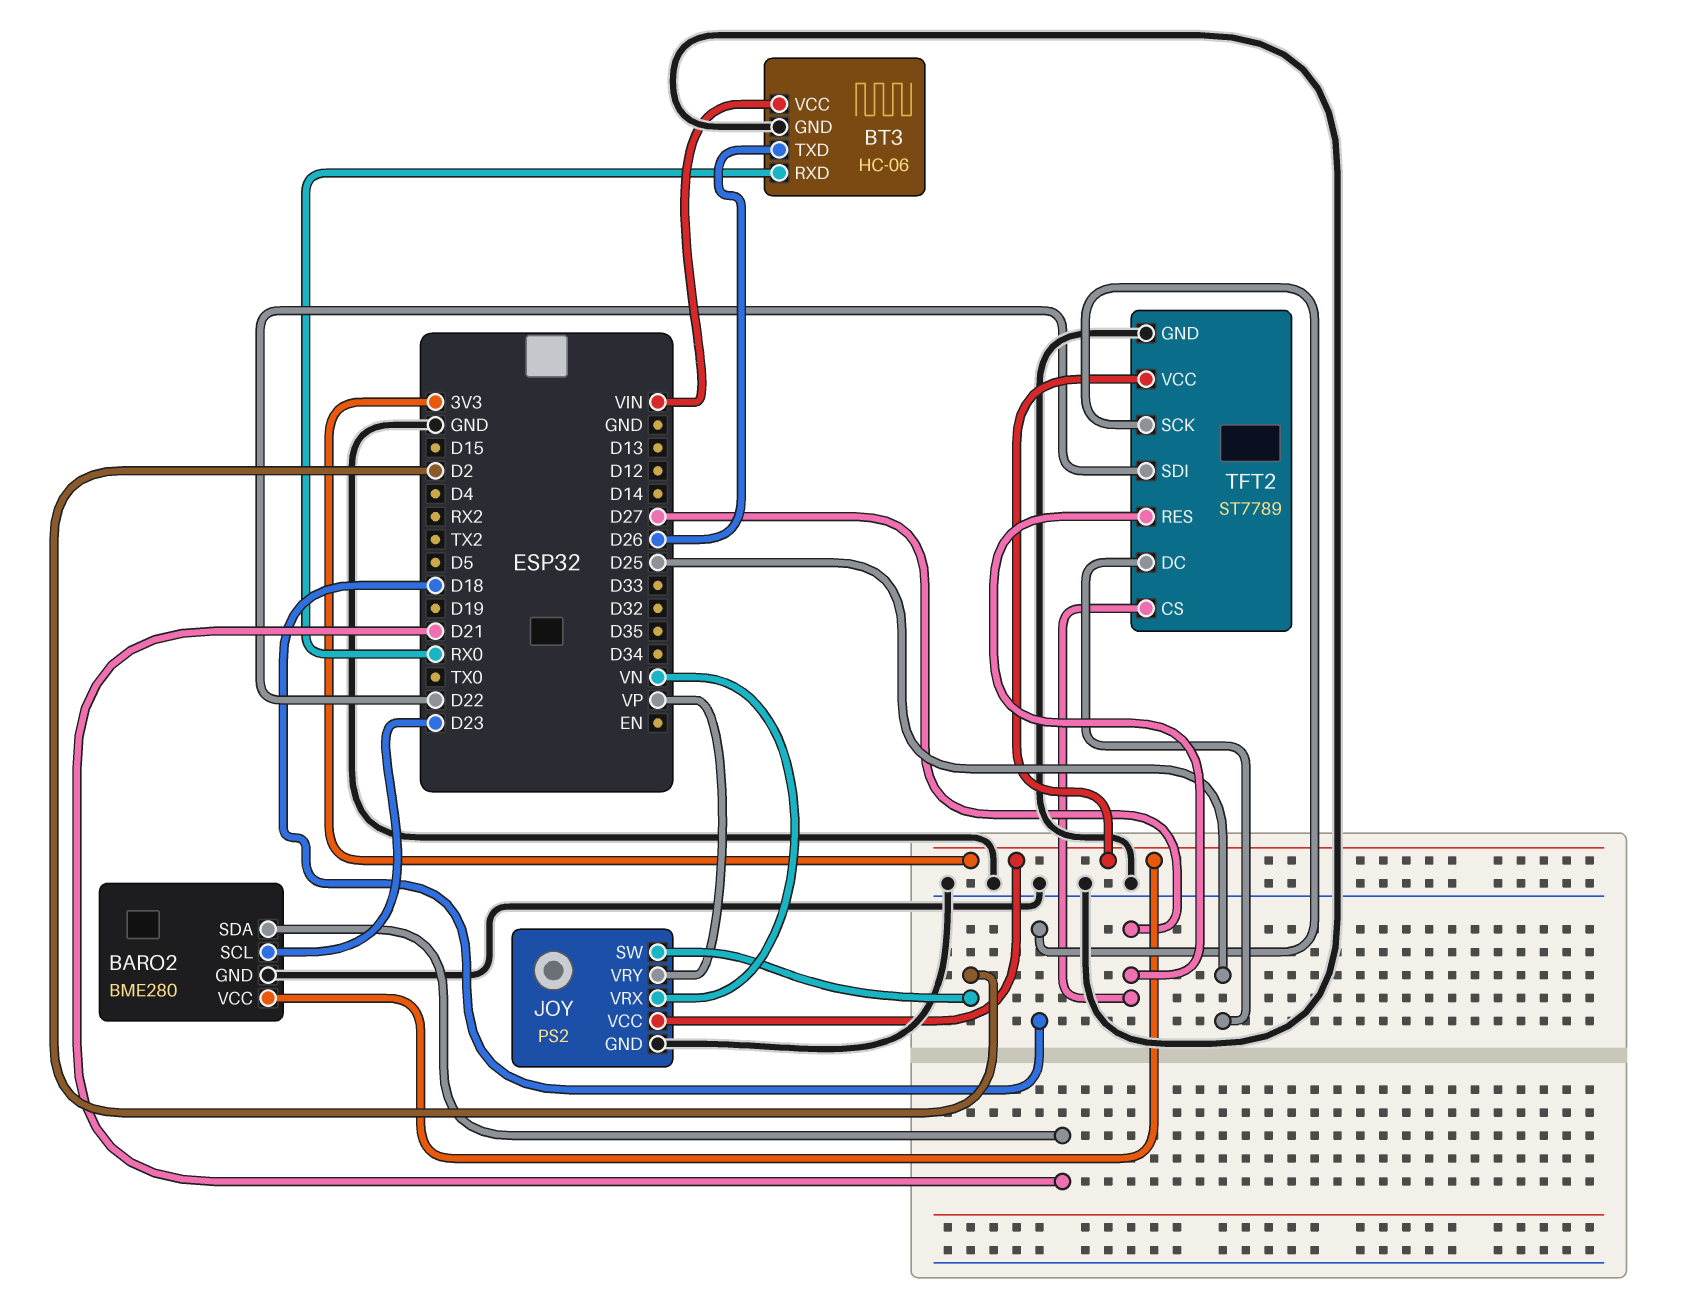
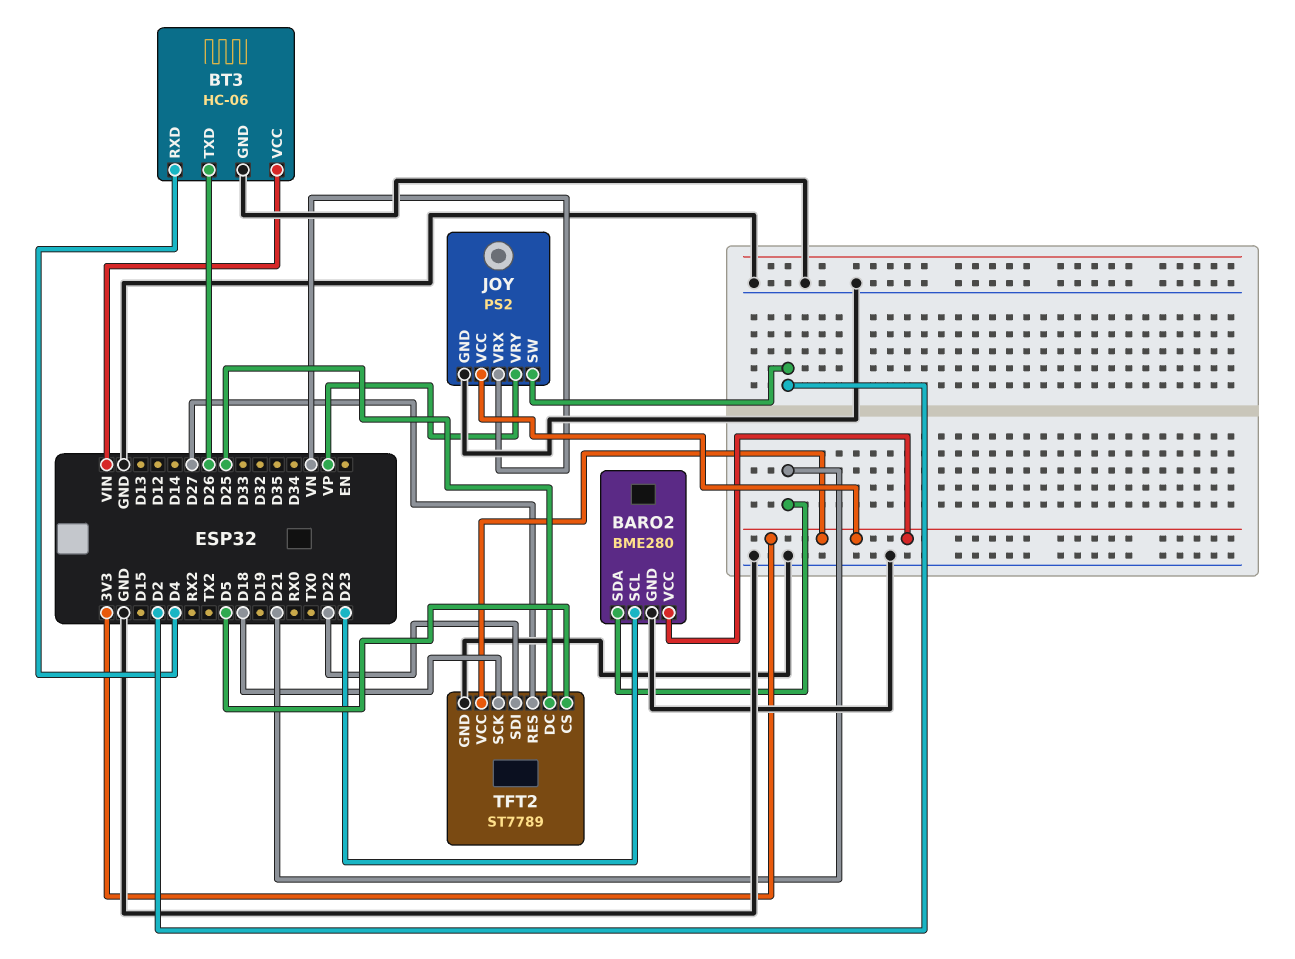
BT3 pin RXD: RX0 -> D4
TFT2 pin CS: D27 -> D5

